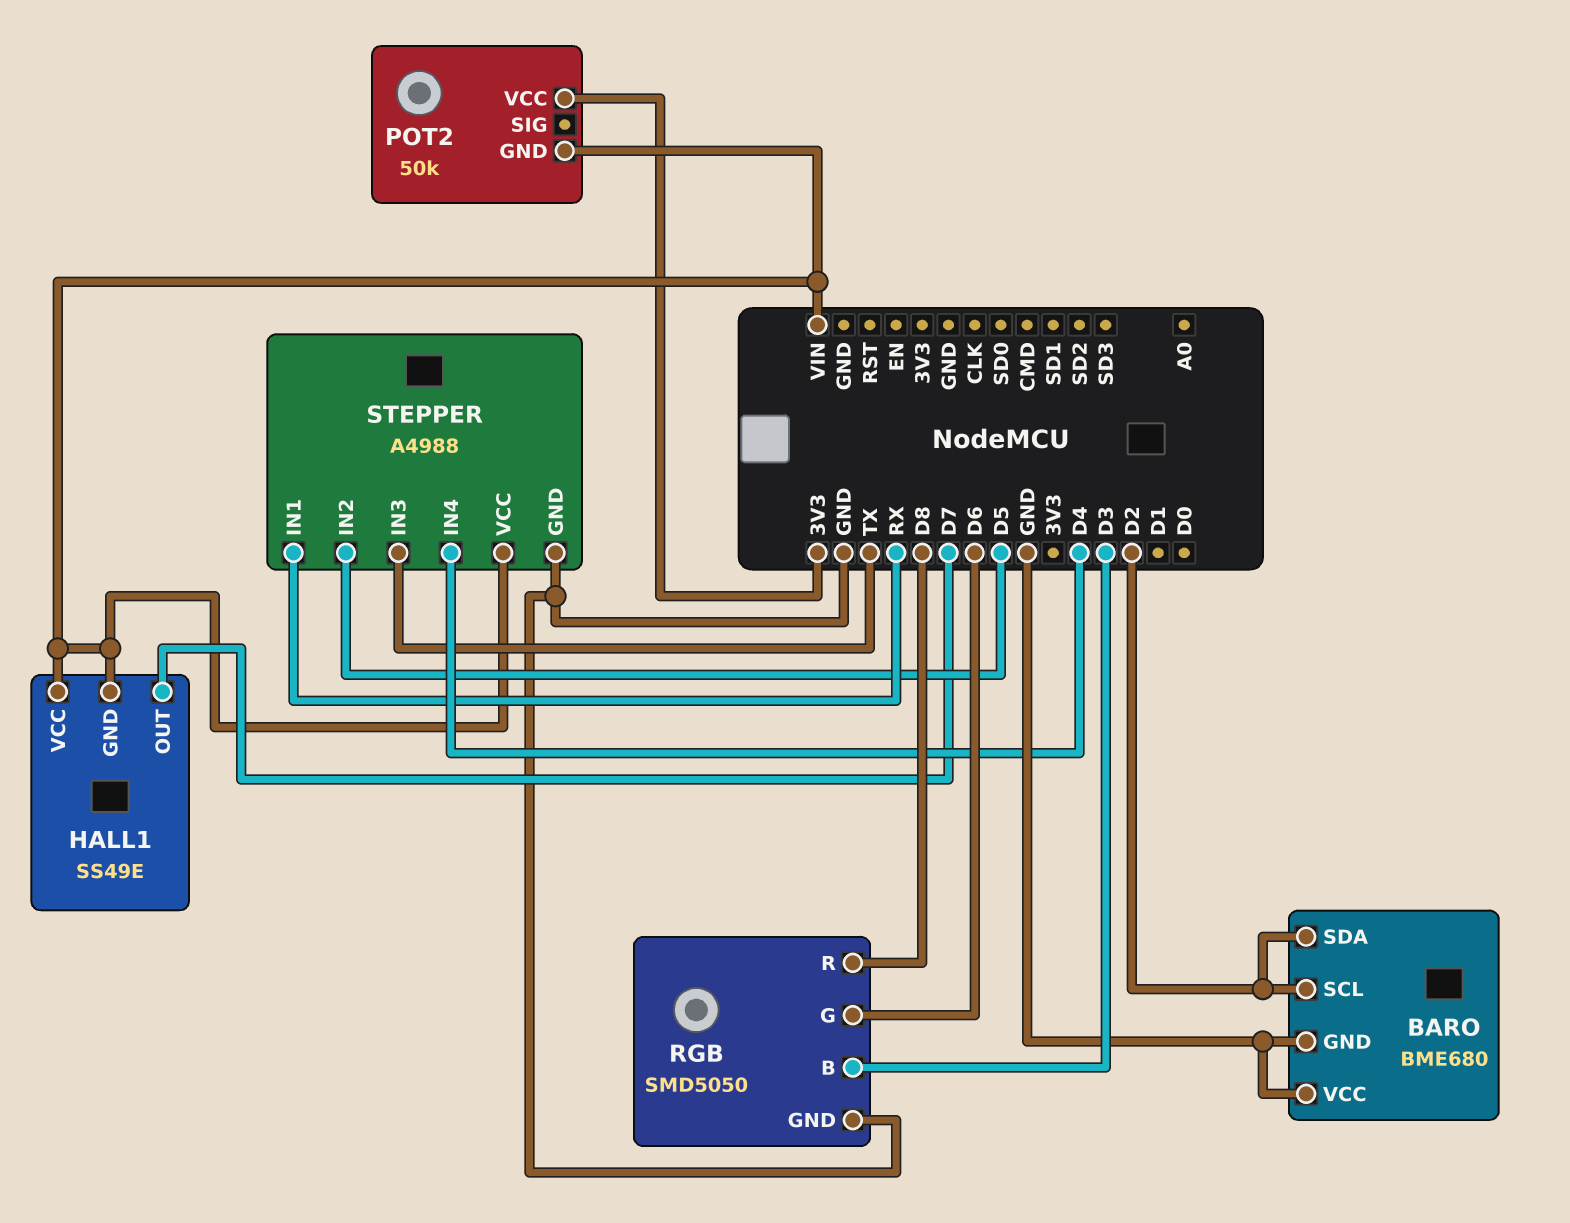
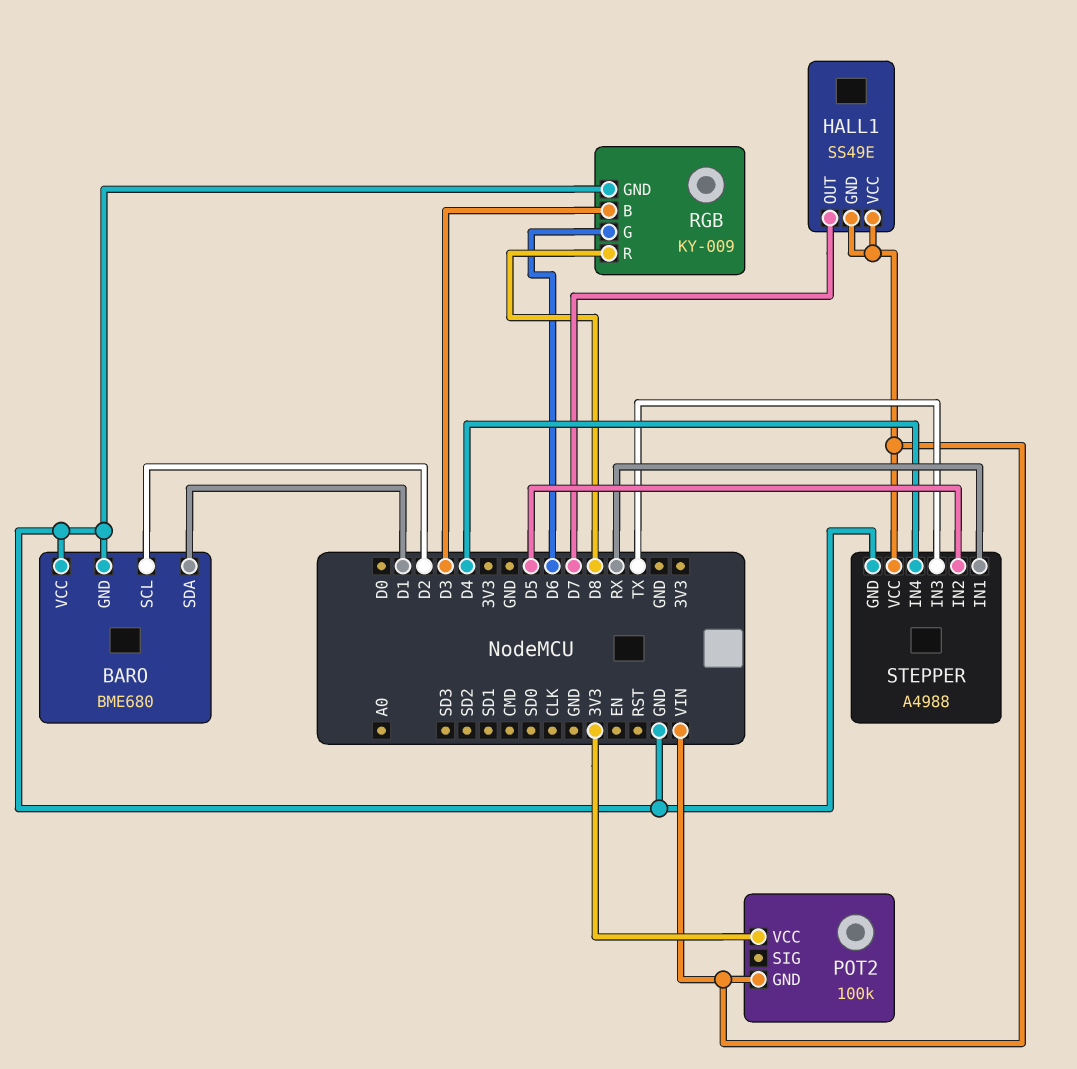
BARO pin SDA: D2 -> D1
POT2: 50k -> 100k
RGB: SMD5050 -> KY-009

